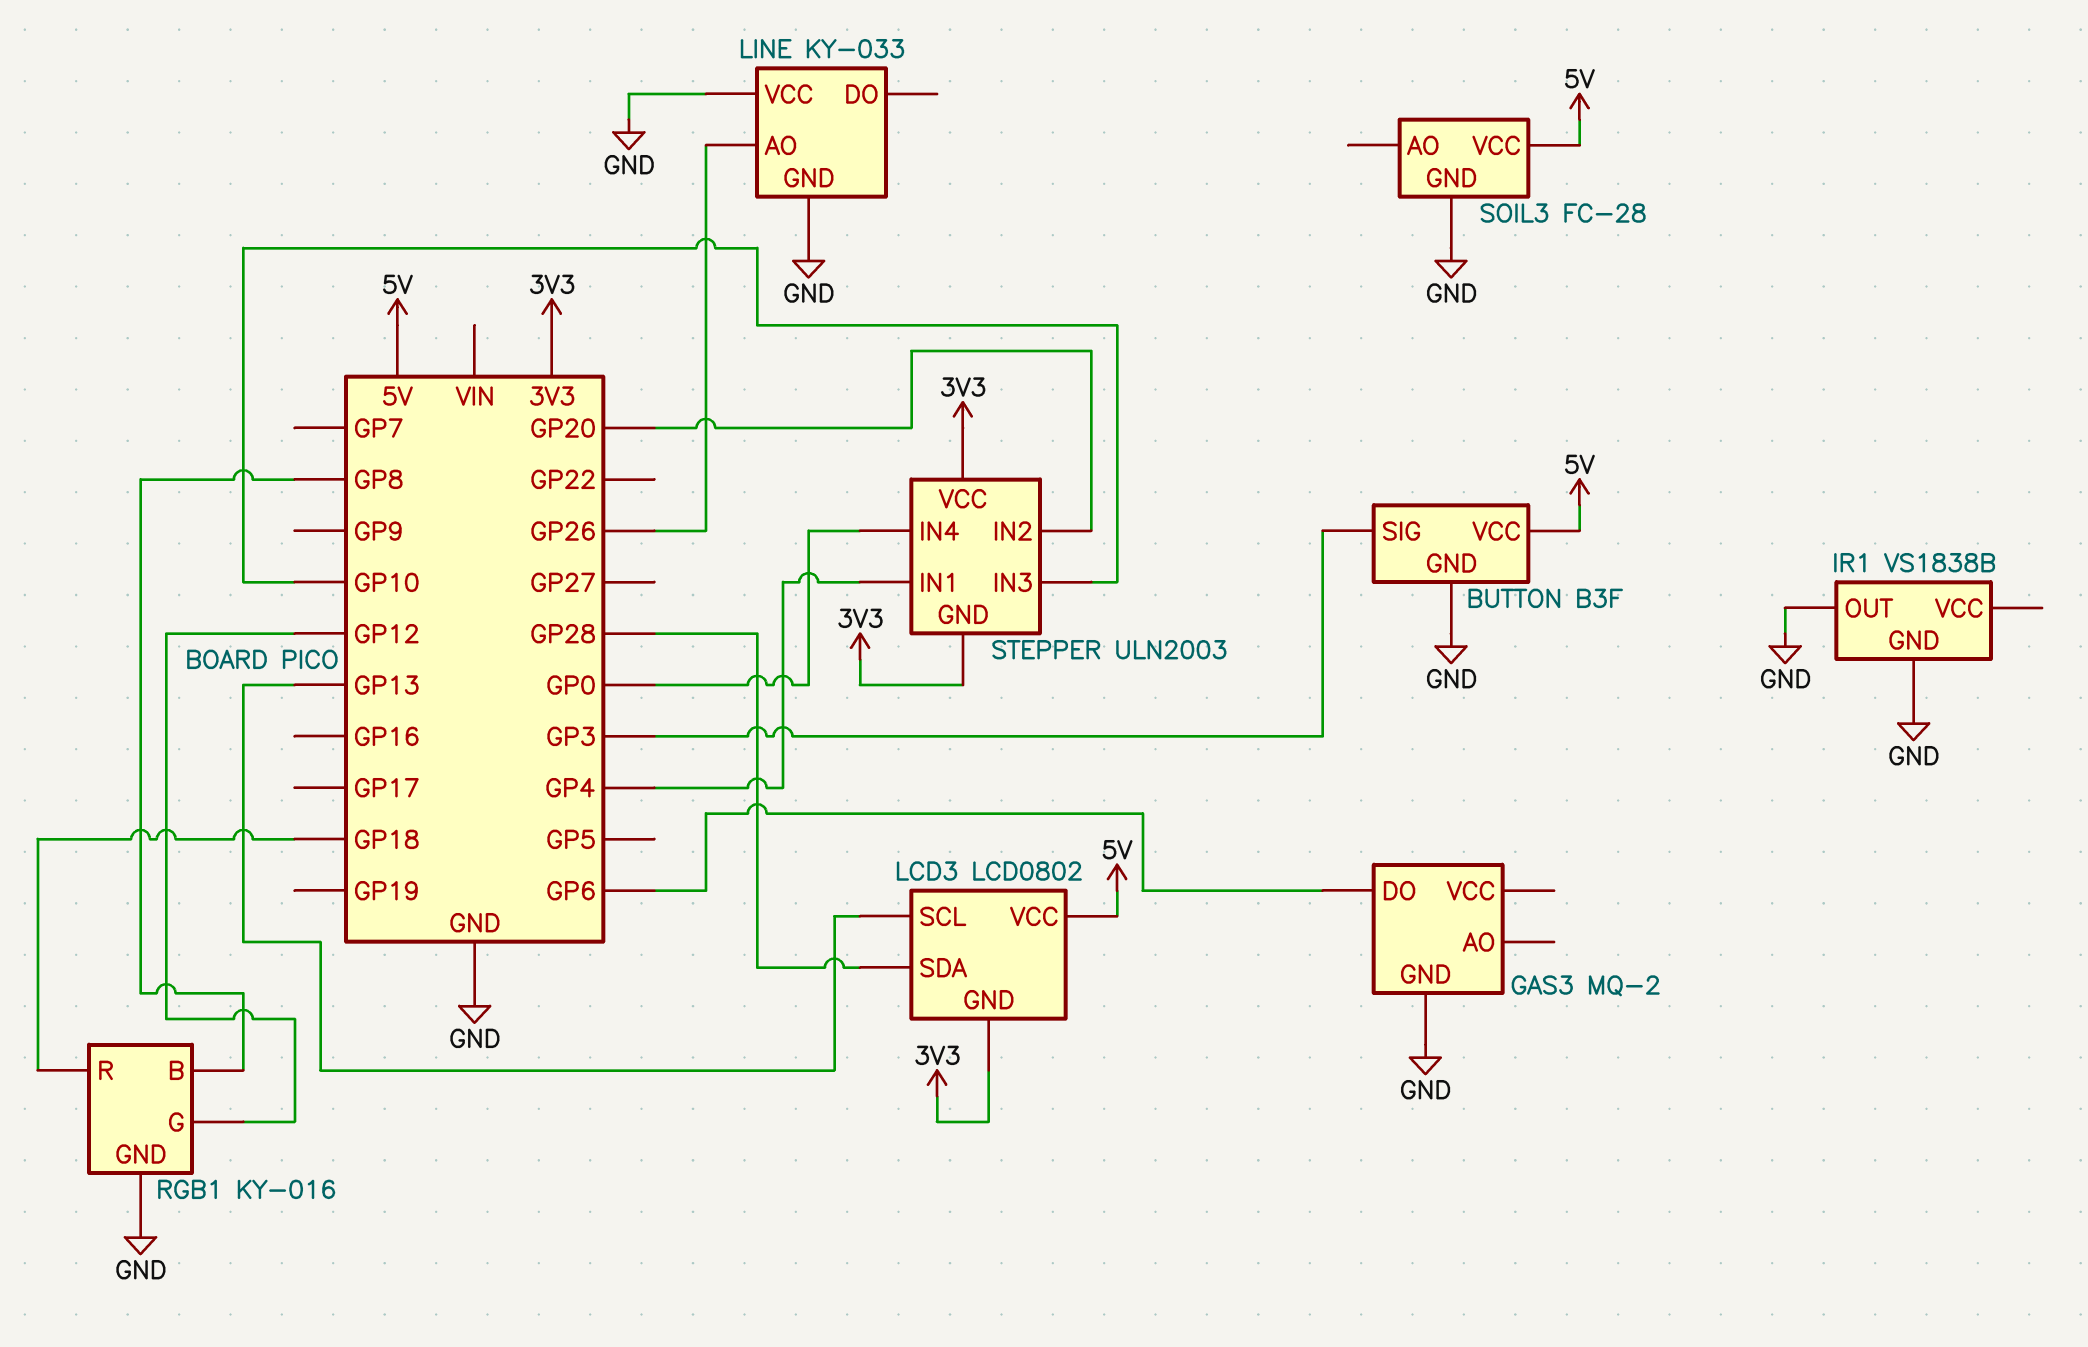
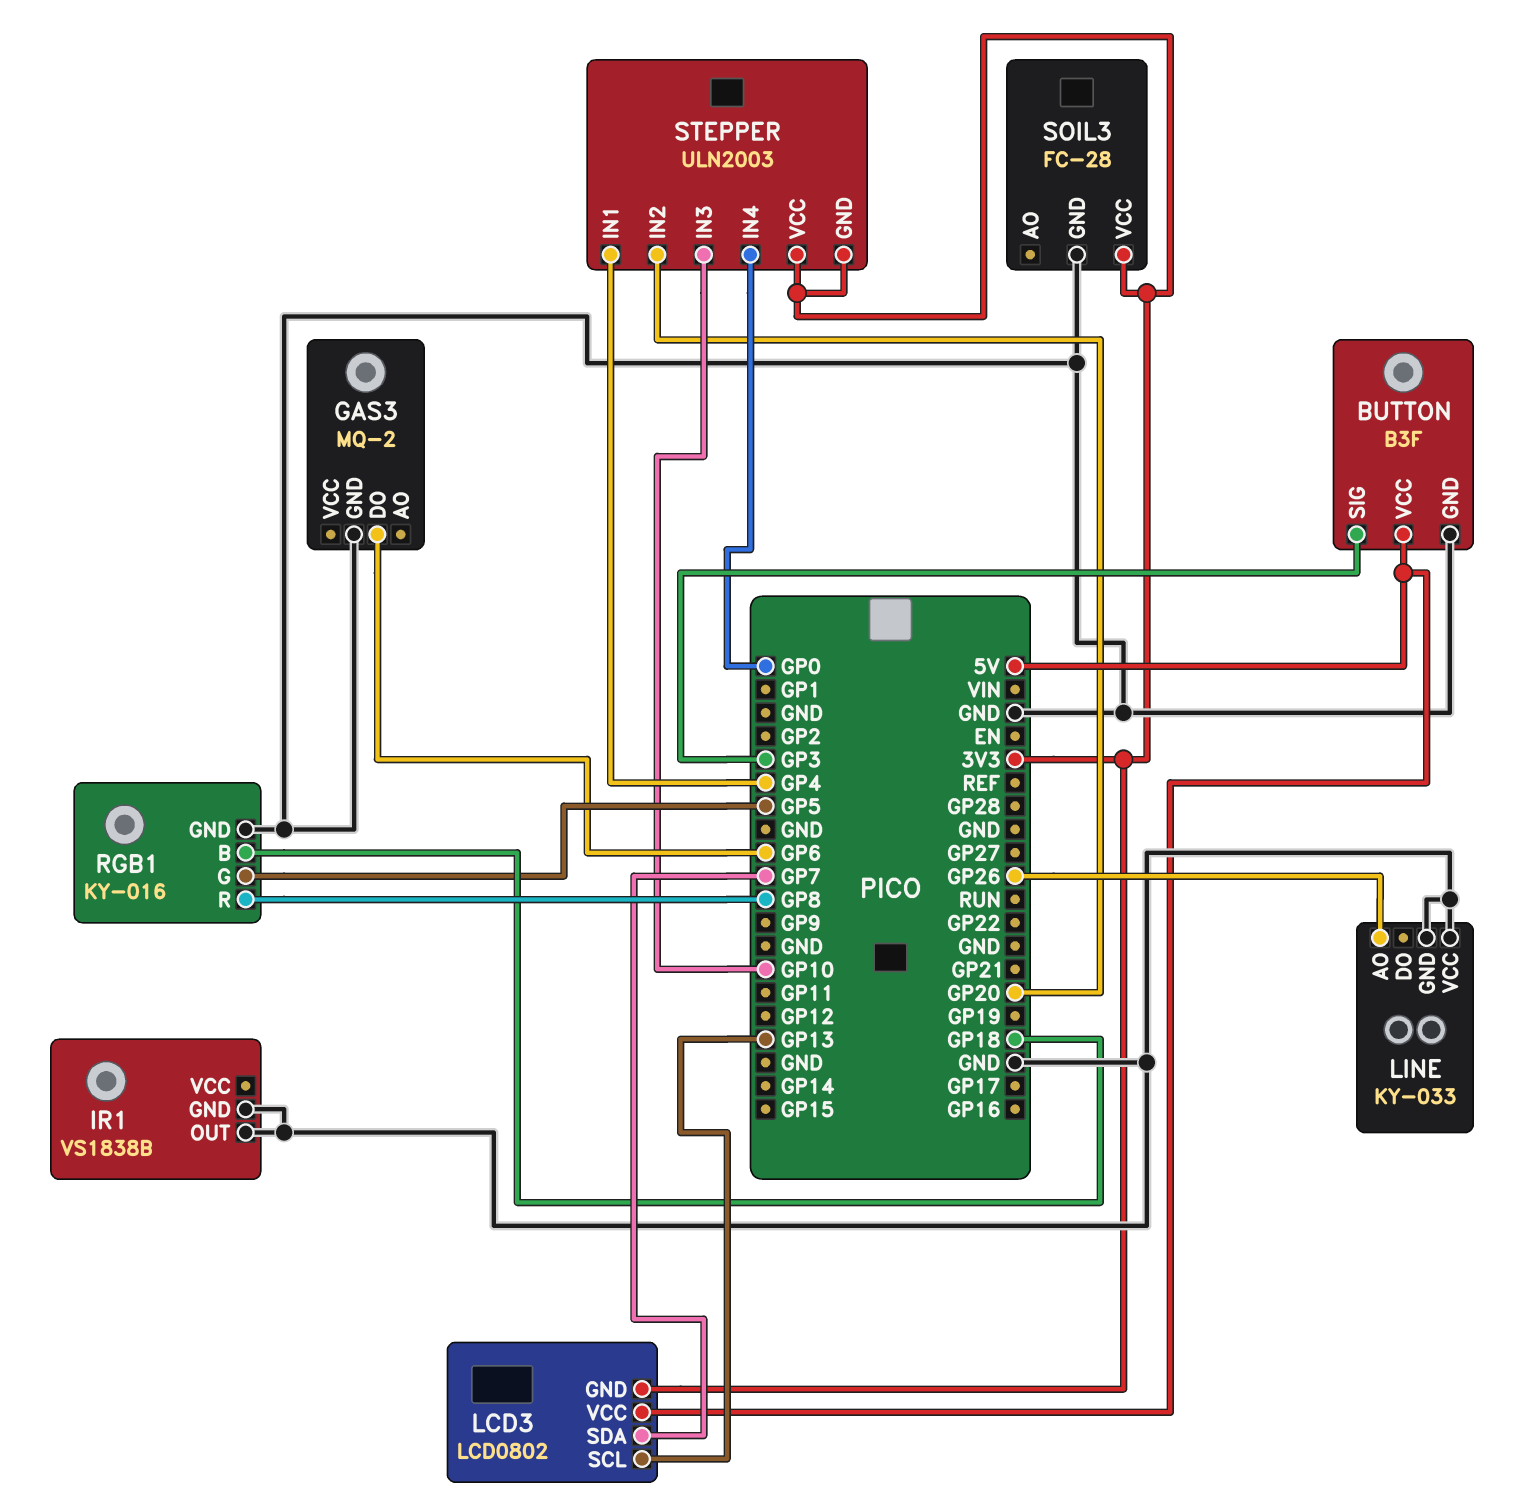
LCD3 pin SDA: GP28 -> GP7
RGB1 pin B: GP8 -> GP18
RGB1 pin G: GP12 -> GP5
RGB1 pin R: GP18 -> GP8
SOIL3 pin VCC: 5V -> 3V3

